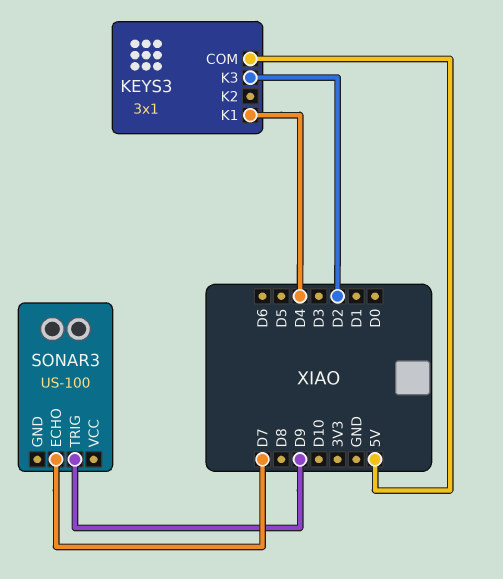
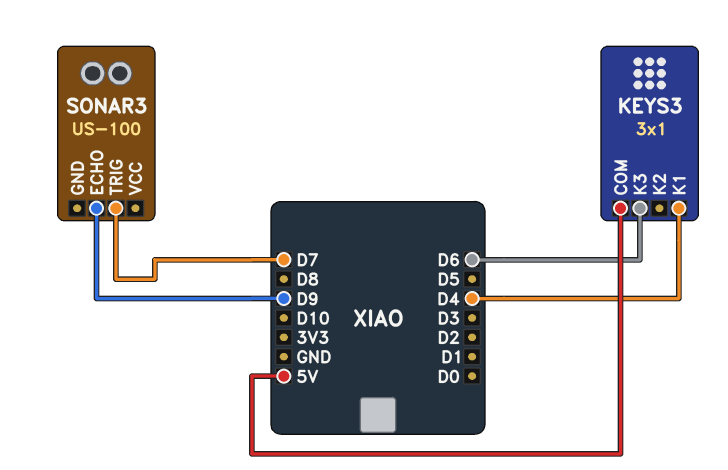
KEYS3 pin K3: D2 -> D6
SONAR3 pin ECHO: D7 -> D9
SONAR3 pin TRIG: D9 -> D7

